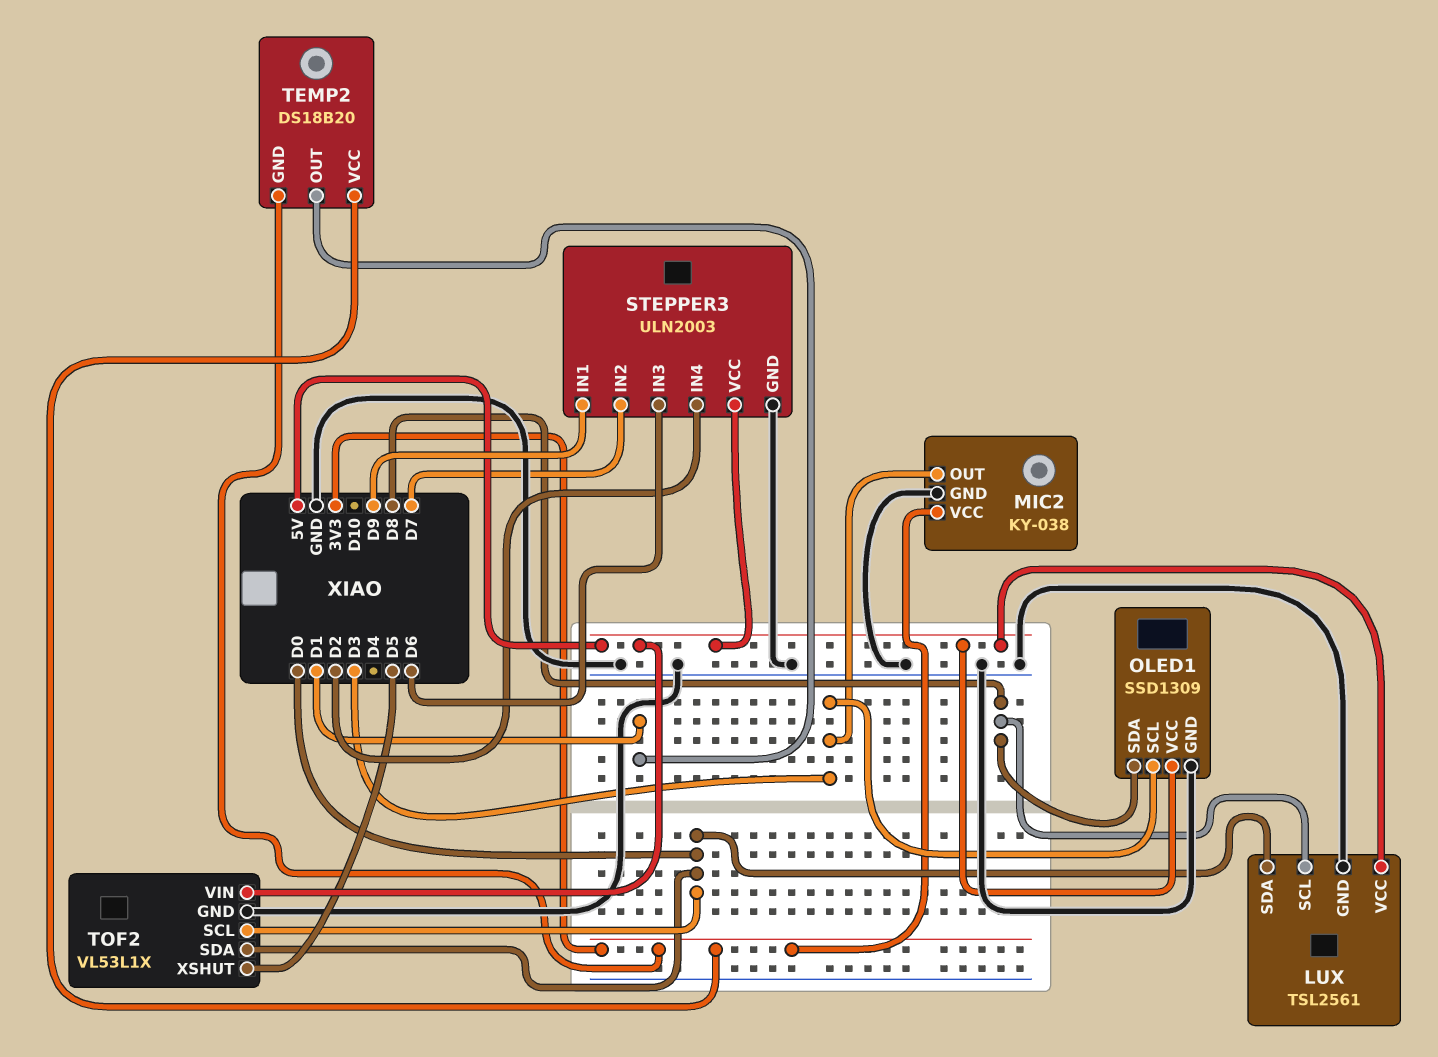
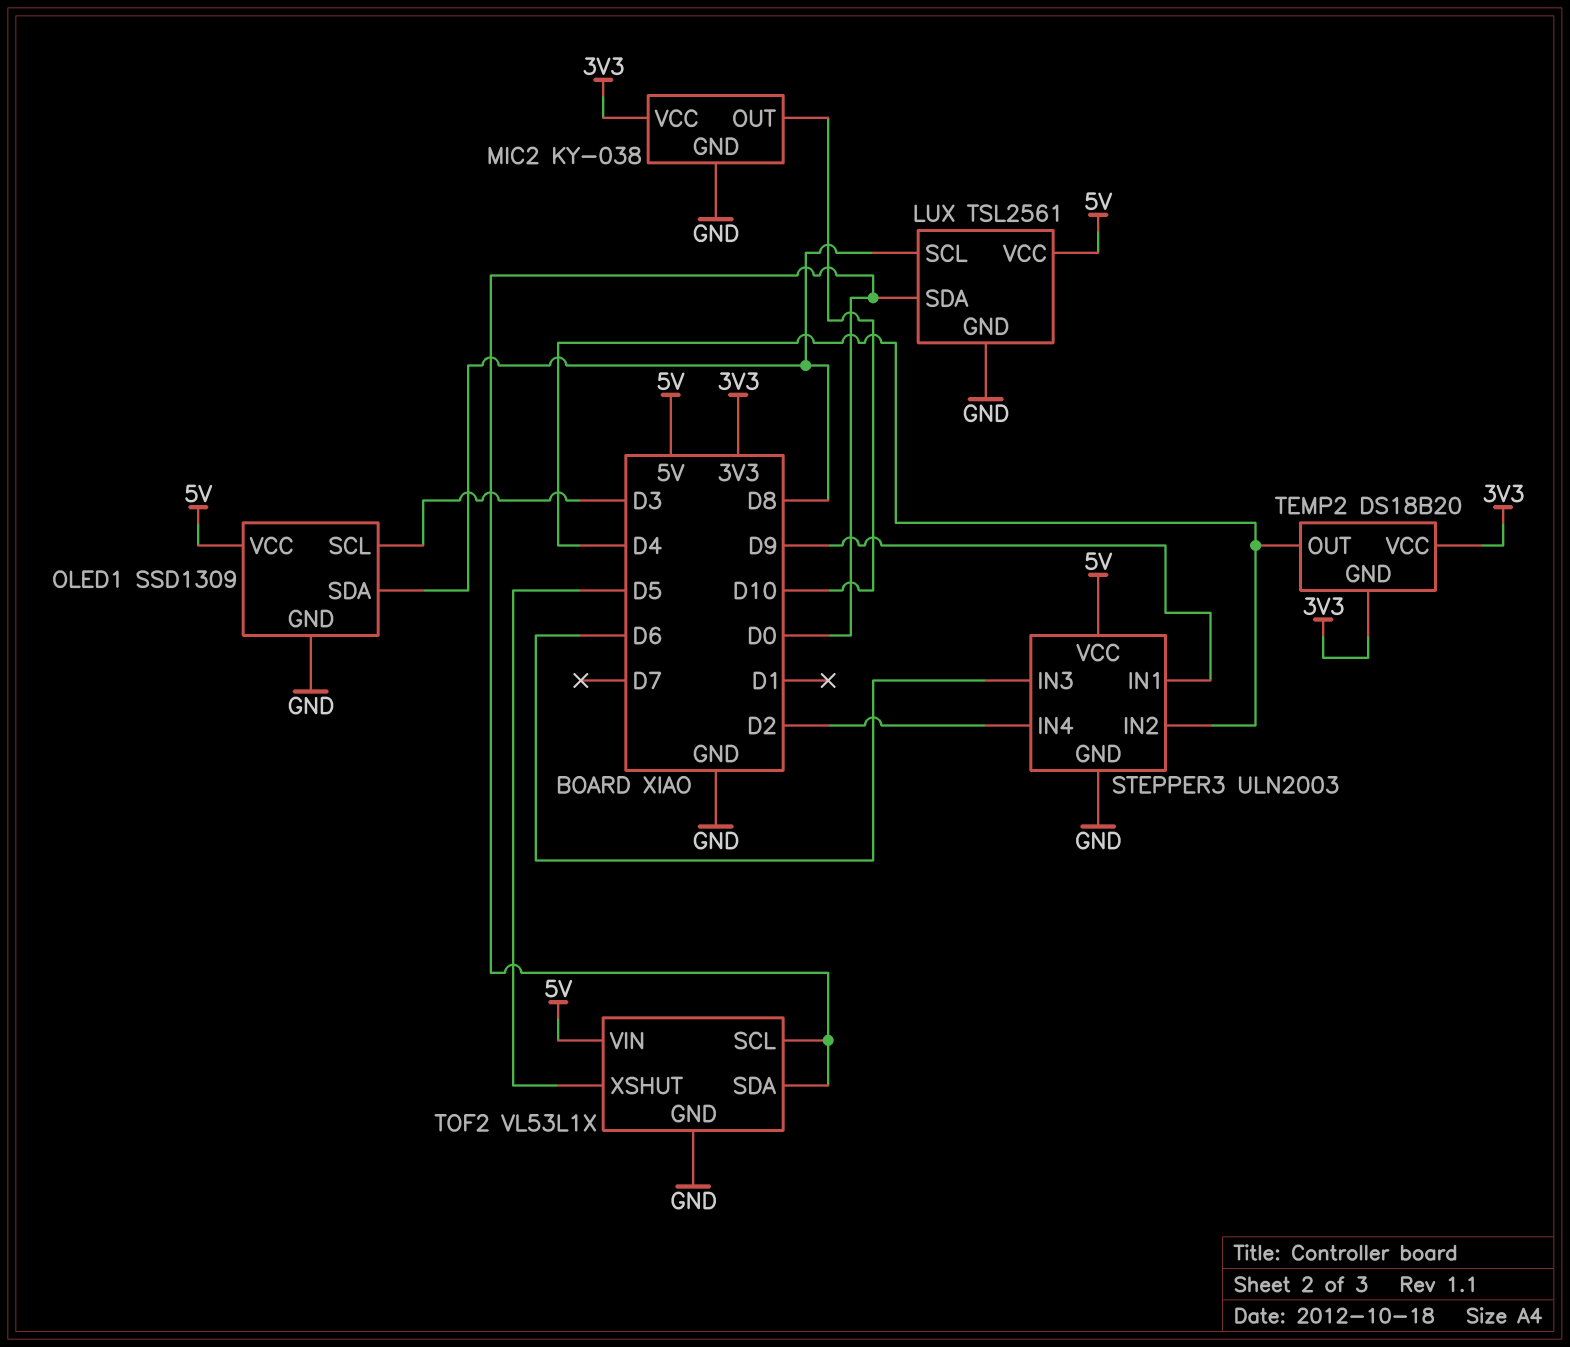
MIC2 pin OUT: D3 -> D10
STEPPER3 pin IN2: D7 -> D4
TEMP2 pin OUT: D1 -> D4

